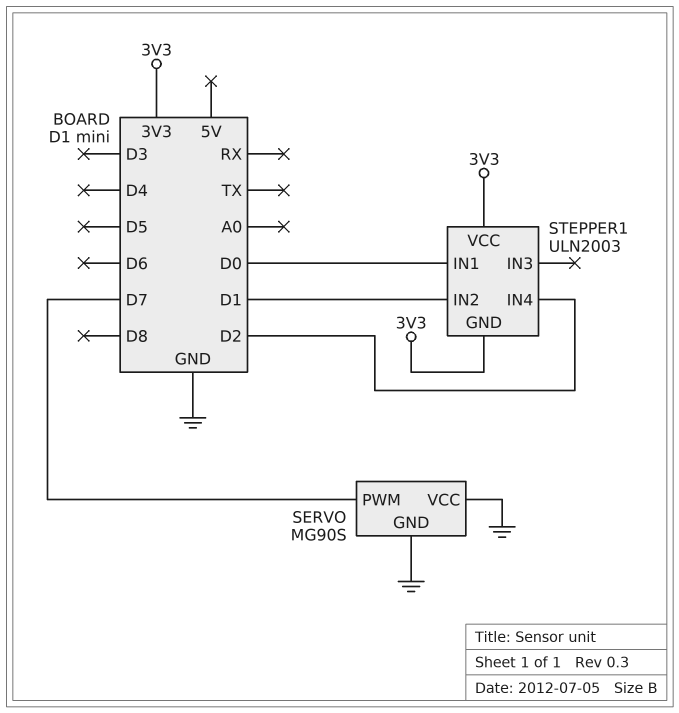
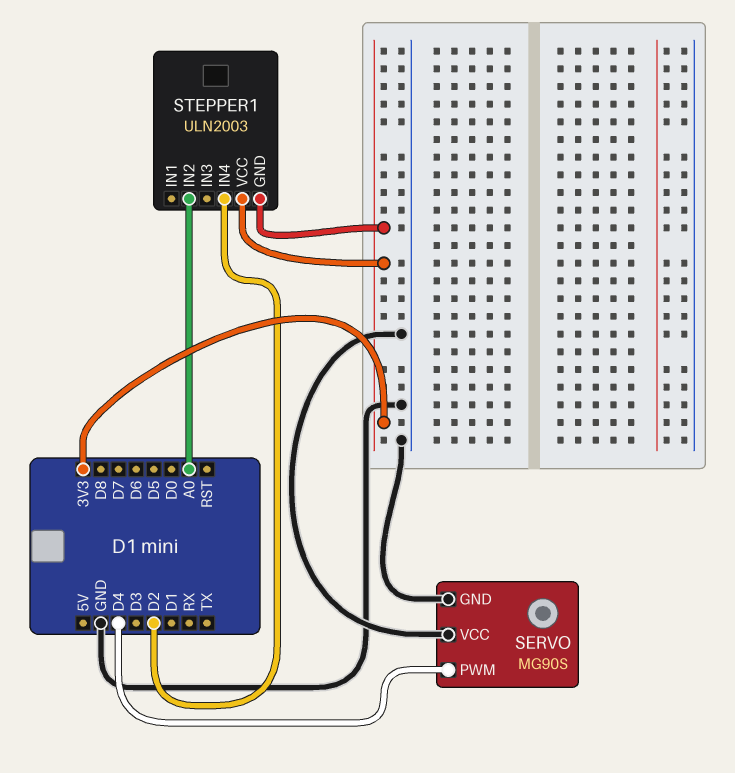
SERVO pin PWM: D7 -> D4
STEPPER1 pin IN1: D0 -> none
STEPPER1 pin IN2: D1 -> A0

